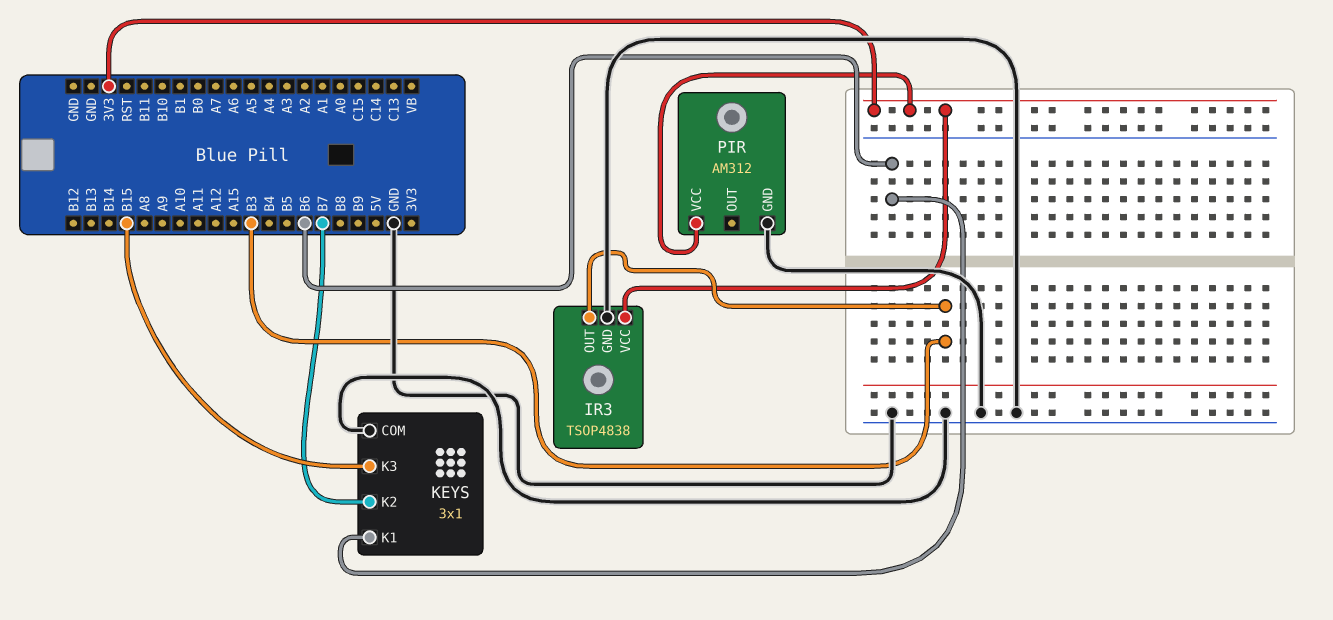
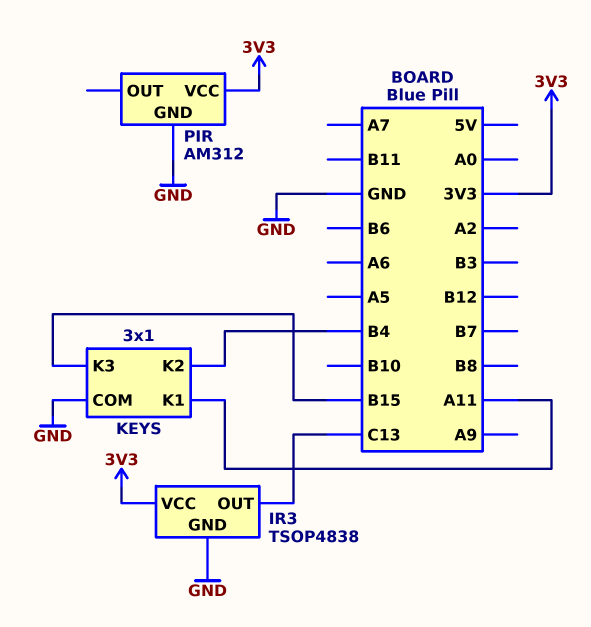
IR3 pin OUT: B3 -> C13
KEYS pin K1: B6 -> A11
KEYS pin K2: B7 -> B4

